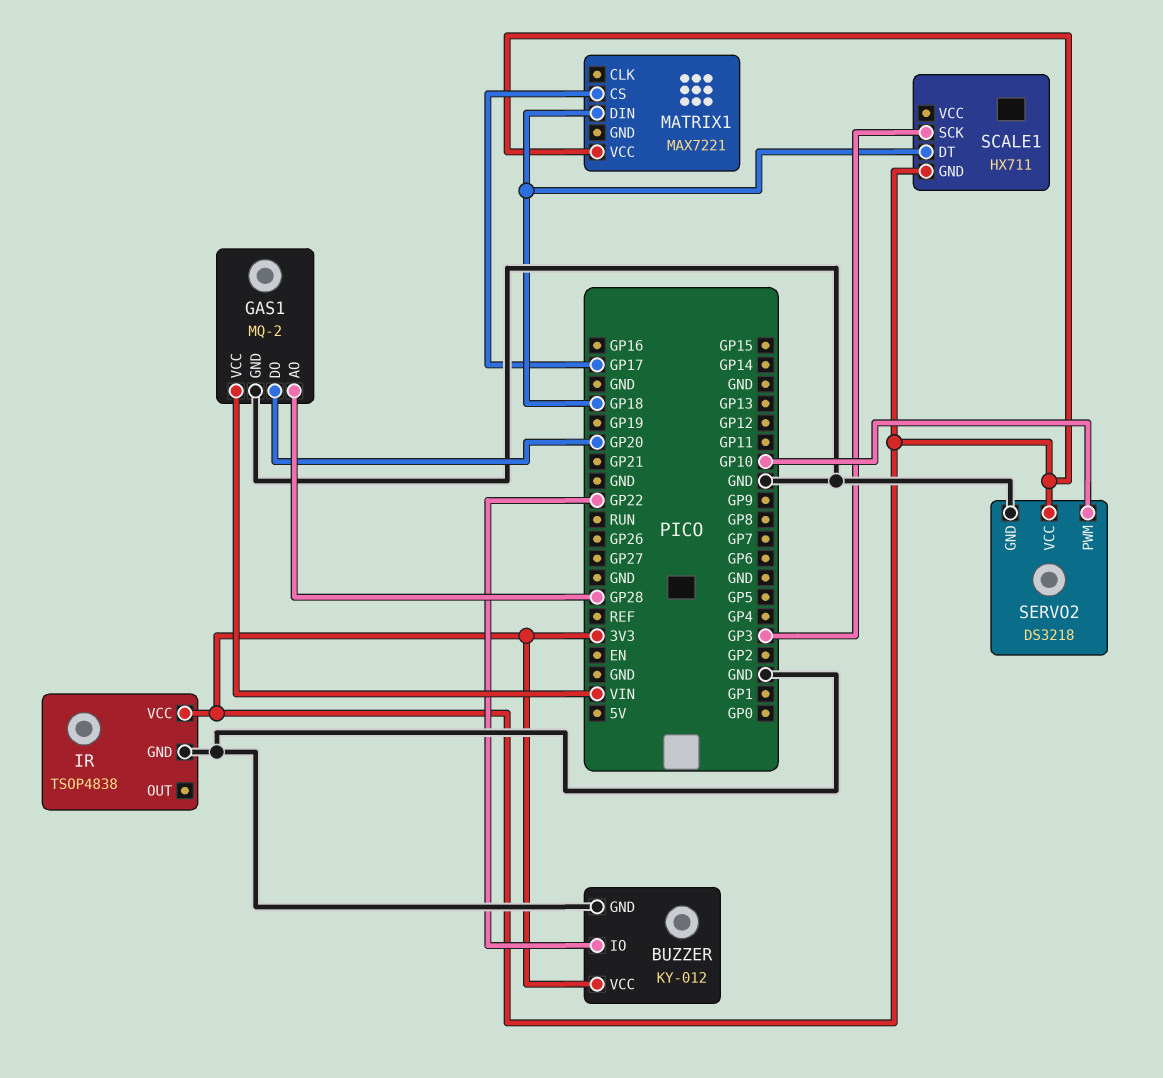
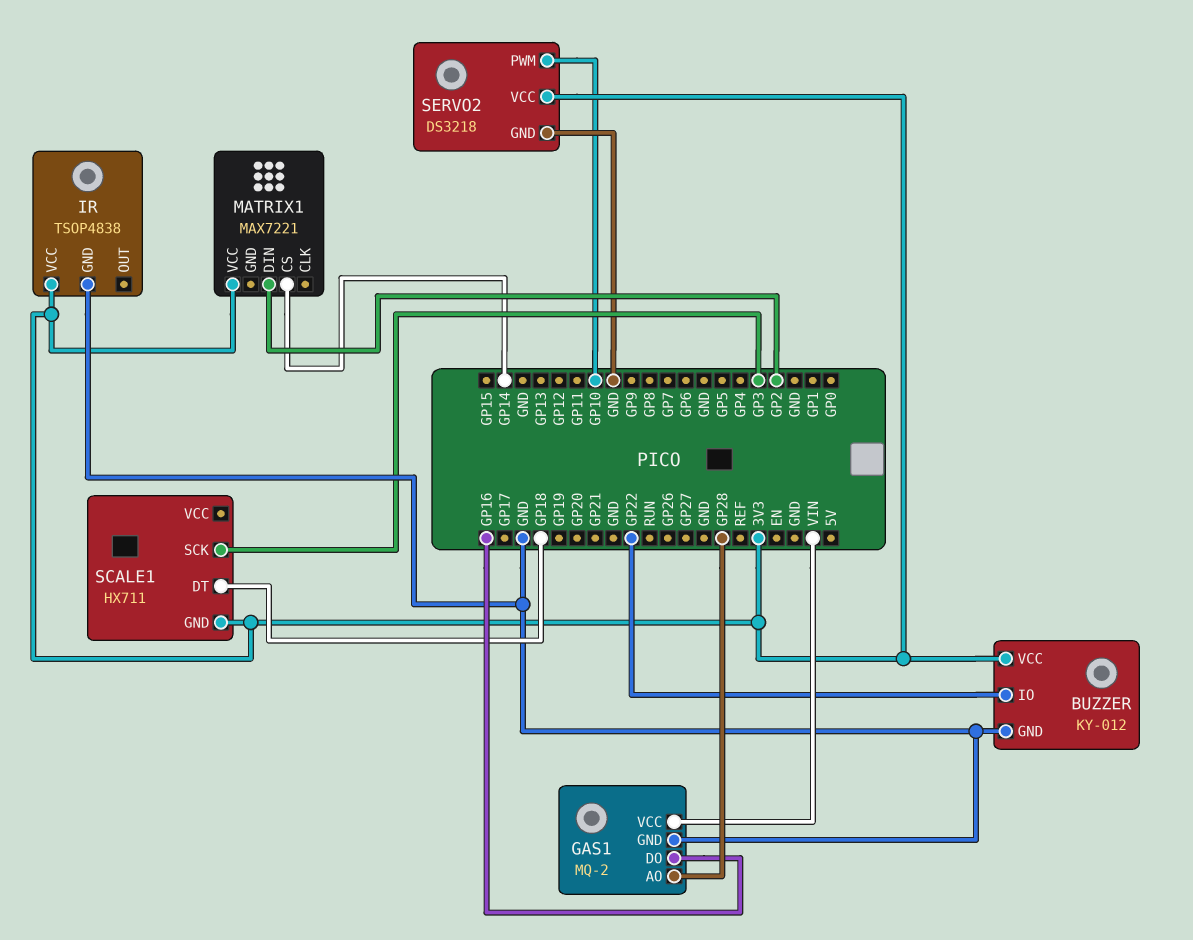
GAS1 pin DO: GP20 -> GP16
MATRIX1 pin CS: GP17 -> GP14
MATRIX1 pin DIN: GP18 -> GP2

